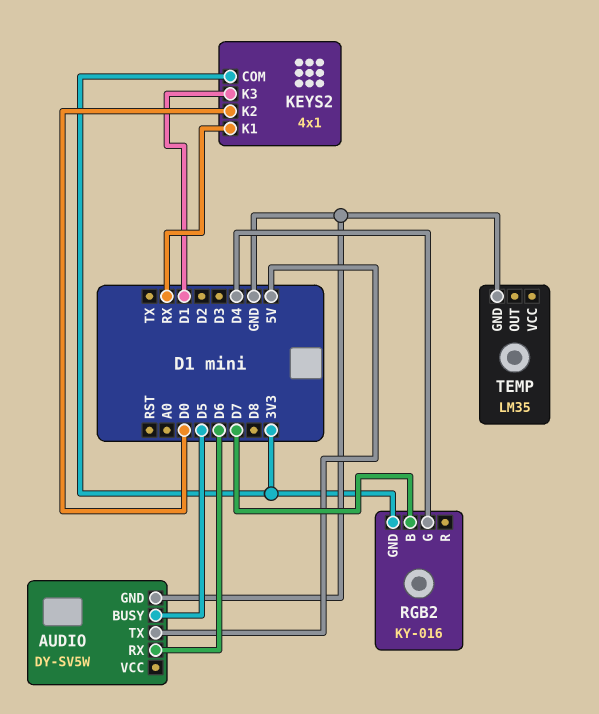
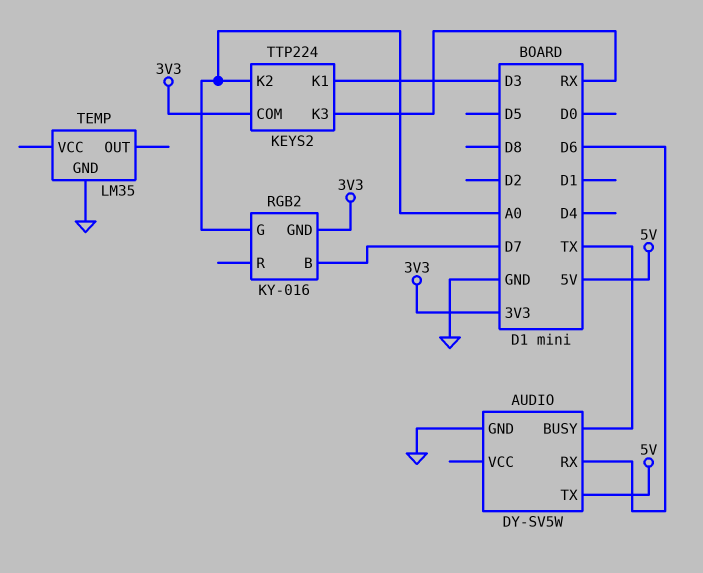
AUDIO pin BUSY: D5 -> TX
KEYS2: 4x1 -> TTP224
KEYS2 pin K1: RX -> D3
KEYS2 pin K2: D0 -> A0
KEYS2 pin K3: D1 -> RX
RGB2 pin G: D4 -> A0

